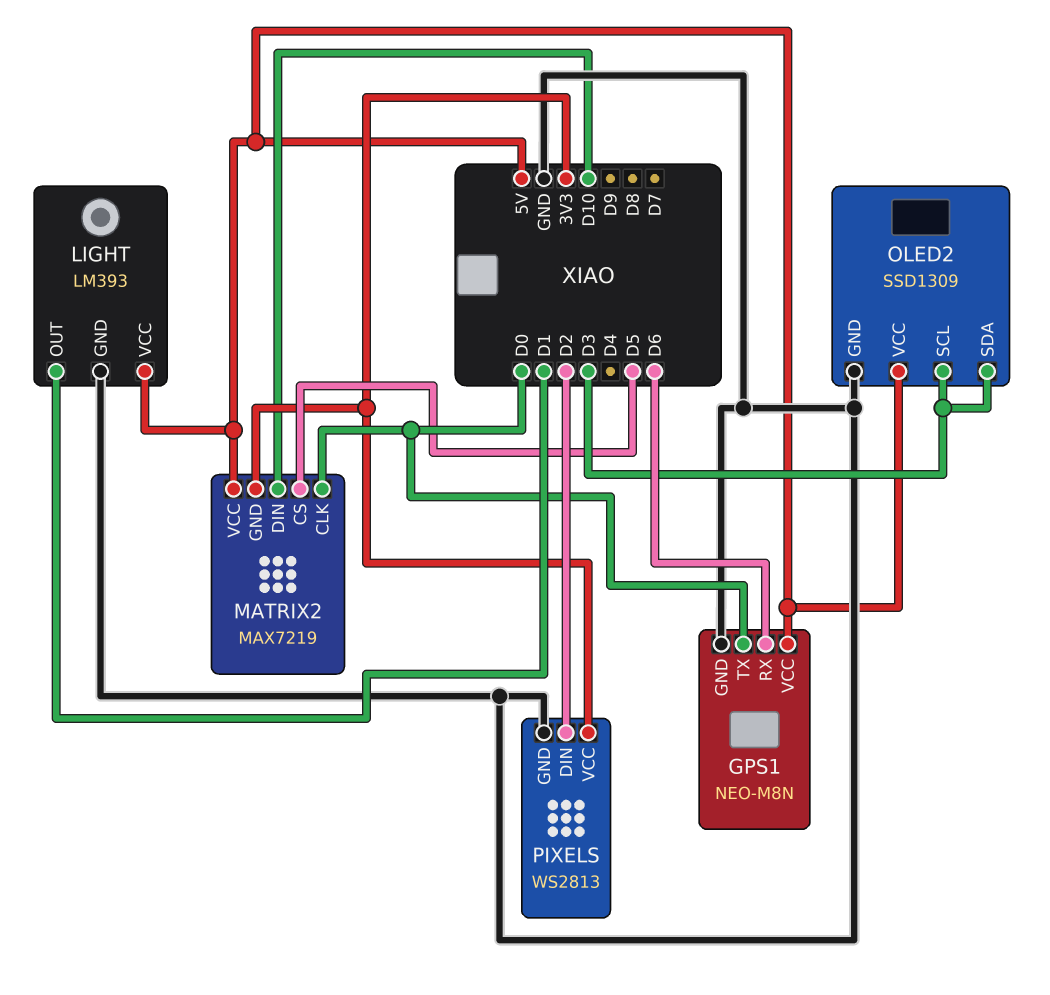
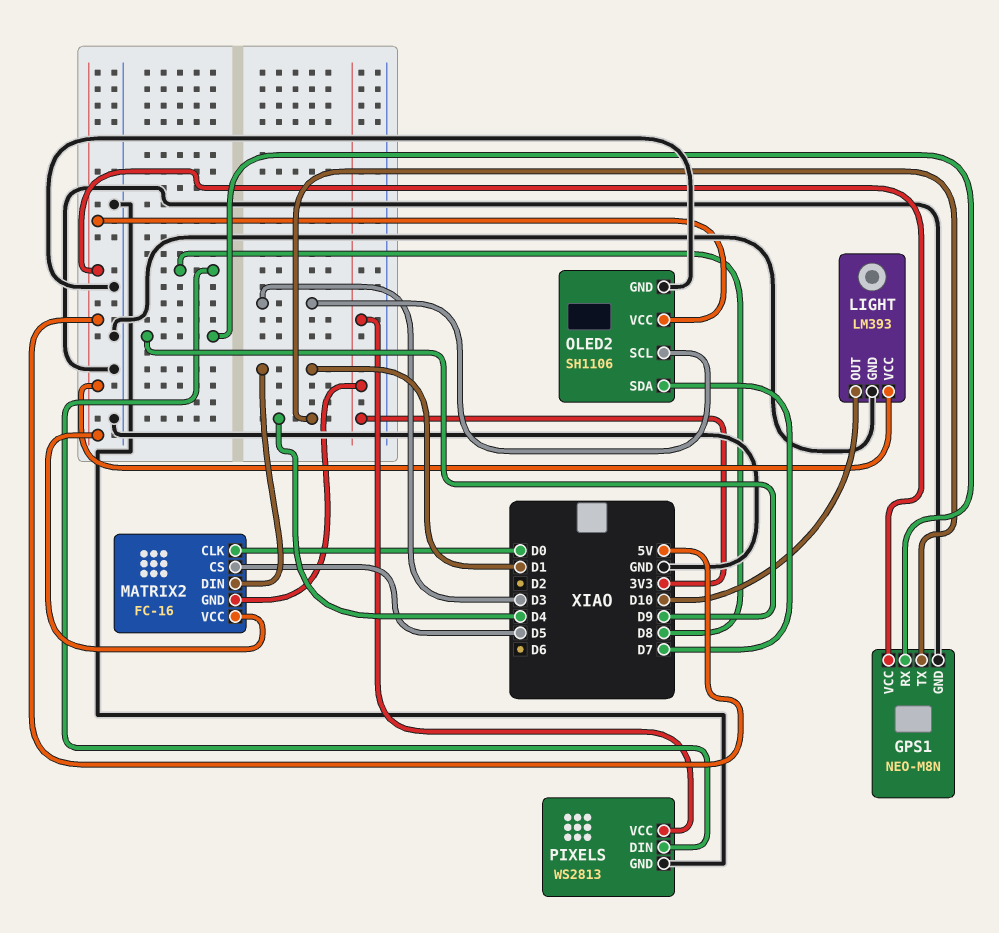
GPS1 pin RX: D6 -> D9
GPS1 pin TX: D0 -> D4
LIGHT pin OUT: D1 -> D10
MATRIX2: MAX7219 -> FC-16
MATRIX2 pin DIN: D10 -> D1
OLED2: SSD1309 -> SH1106
OLED2 pin SDA: D3 -> D7
PIXELS pin DIN: D2 -> D8

